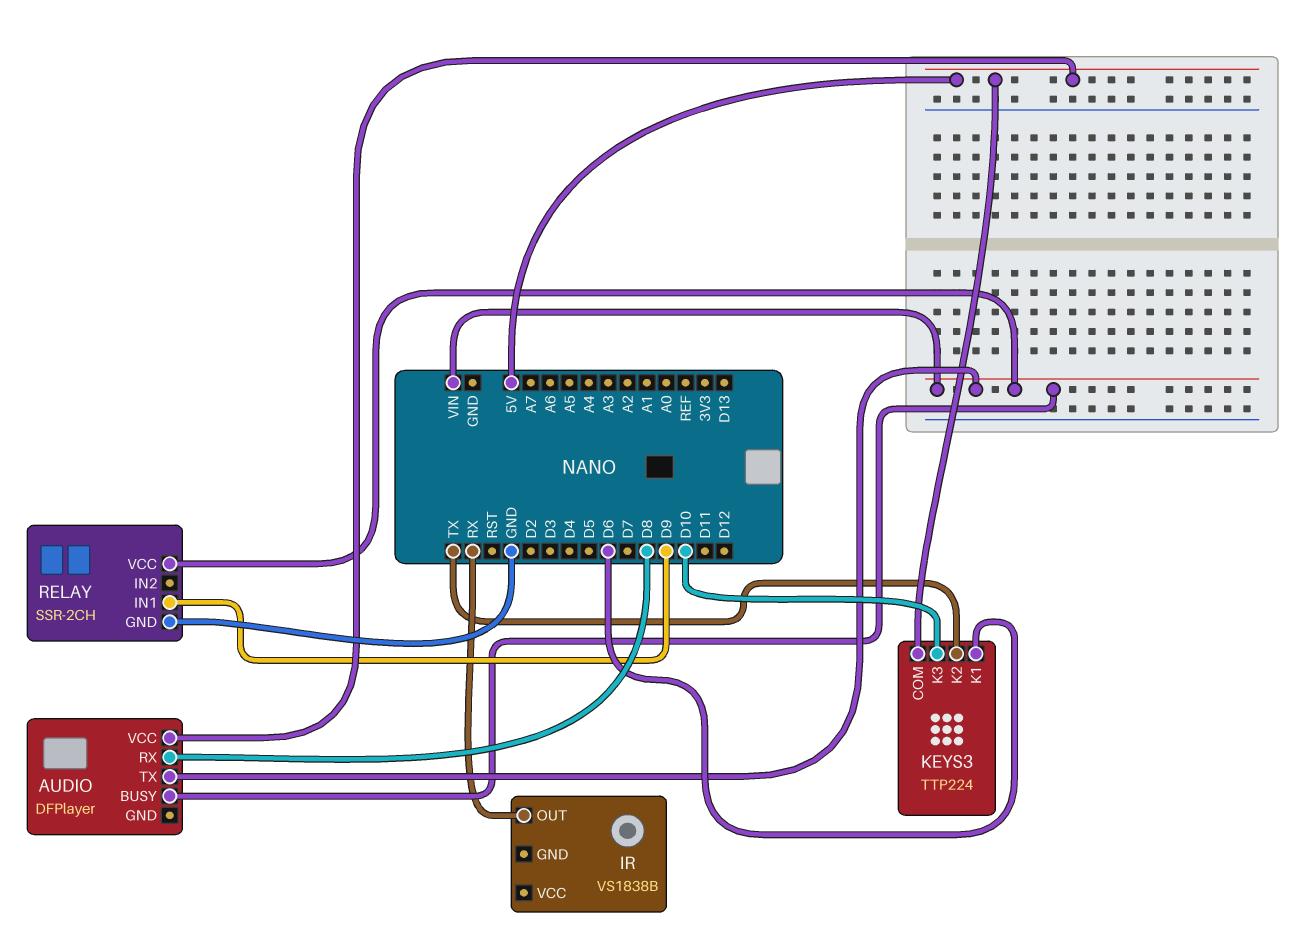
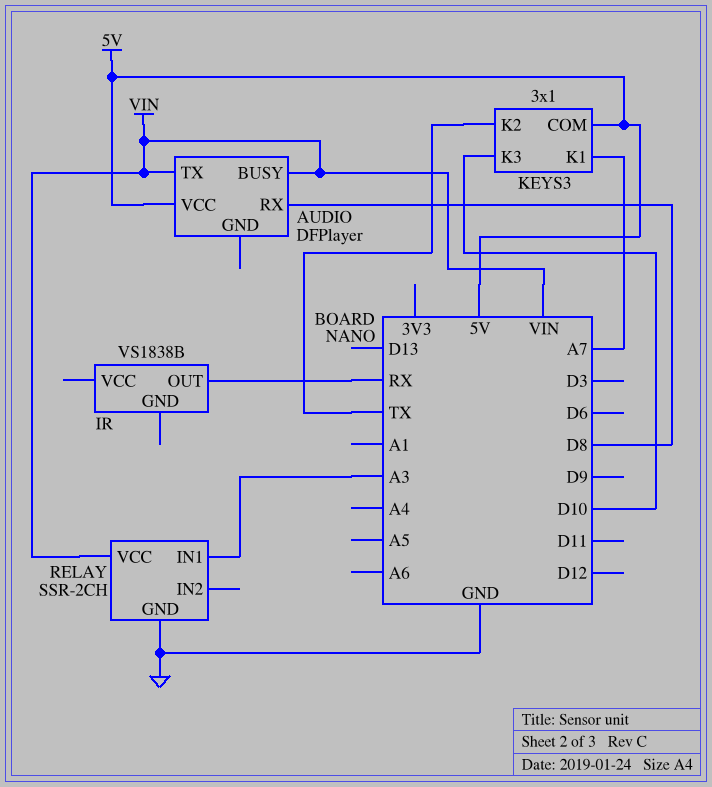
KEYS3: TTP224 -> 3x1
KEYS3 pin K1: D6 -> A7
RELAY pin IN1: D9 -> A3

